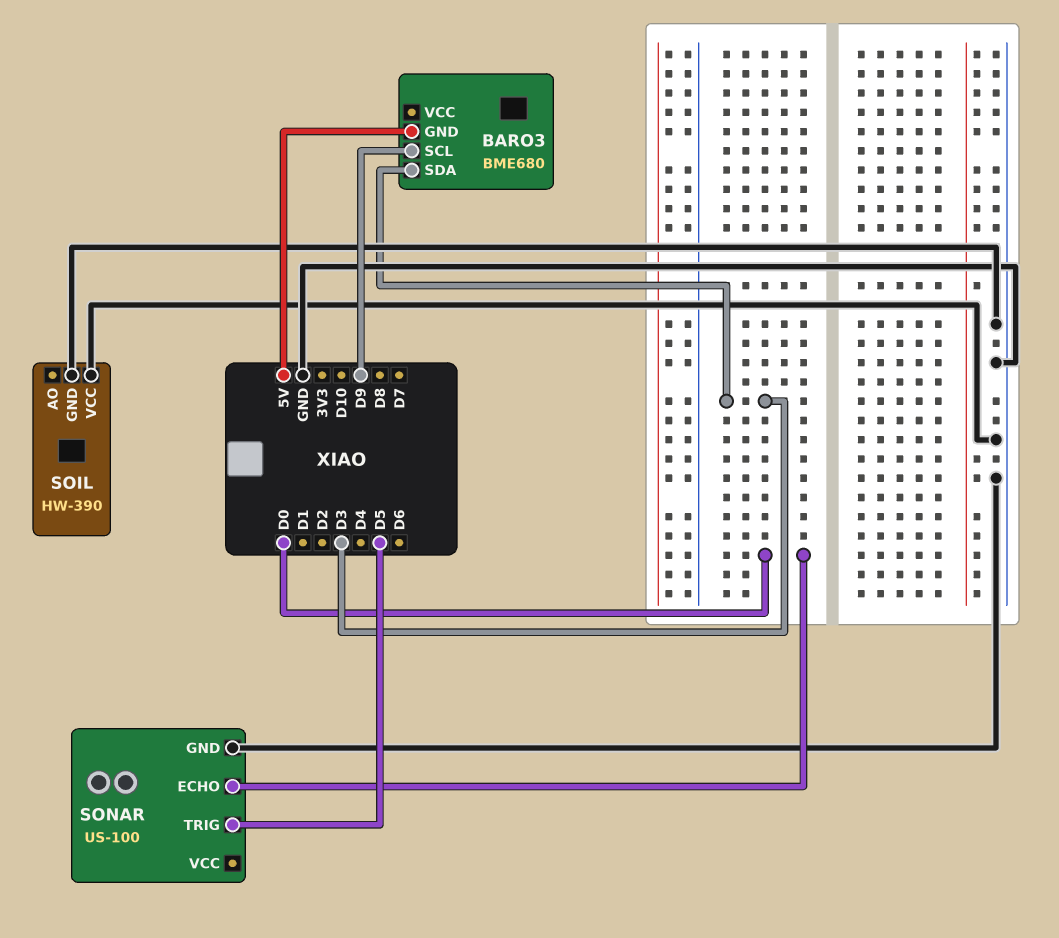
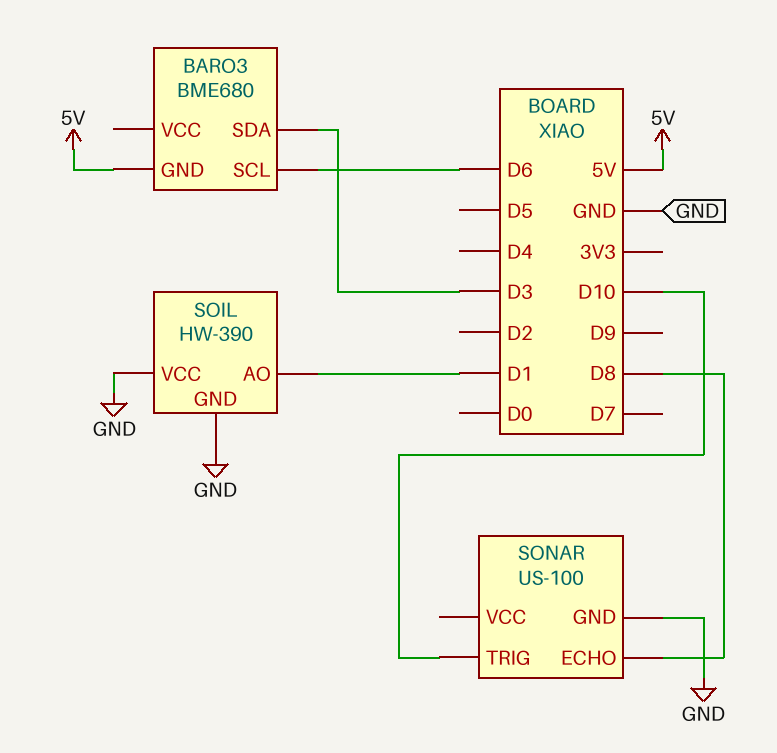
BARO3 pin SCL: D9 -> D6
SOIL pin AO: none -> D1
SONAR pin ECHO: D0 -> D8
SONAR pin TRIG: D5 -> D10

